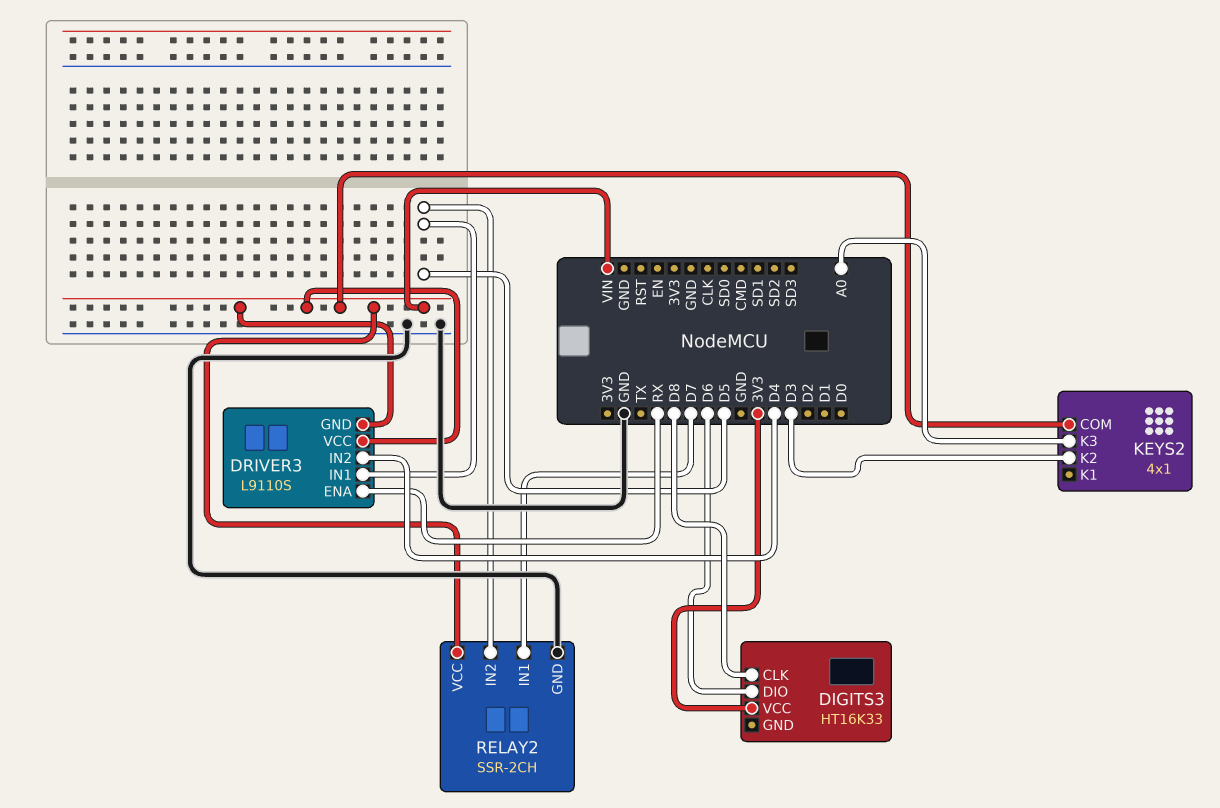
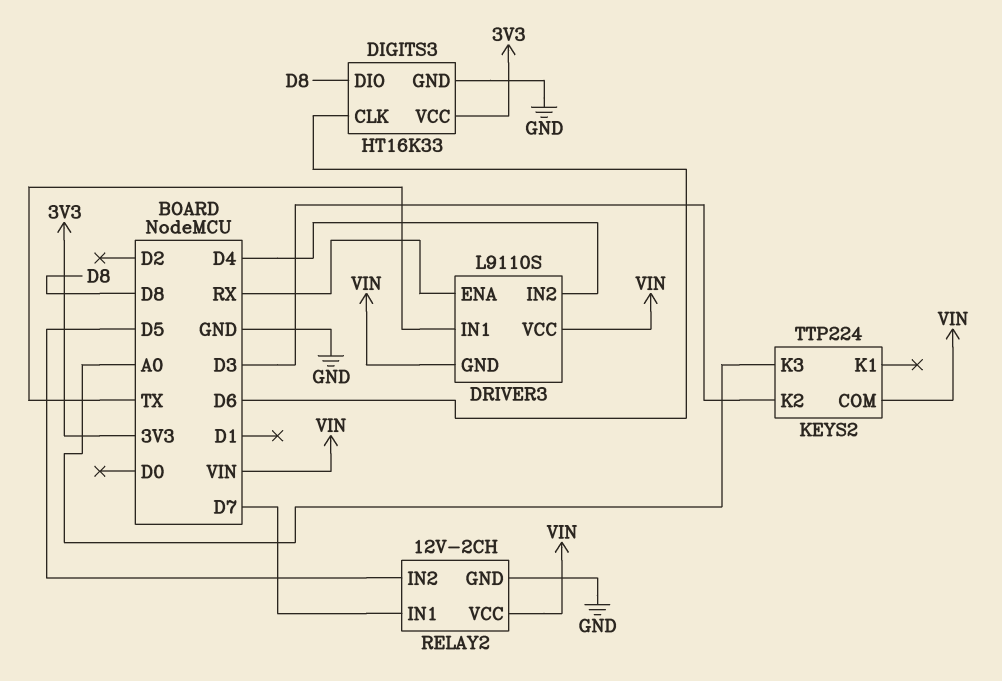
DIGITS3 pin CLK: D8 -> D6
DIGITS3 pin DIO: D6 -> D8
DIGITS3 pin GND: none -> GND
DRIVER3 pin IN1: D5 -> TX
KEYS2: 4x1 -> TTP224
RELAY2: SSR-2CH -> 12V-2CH

